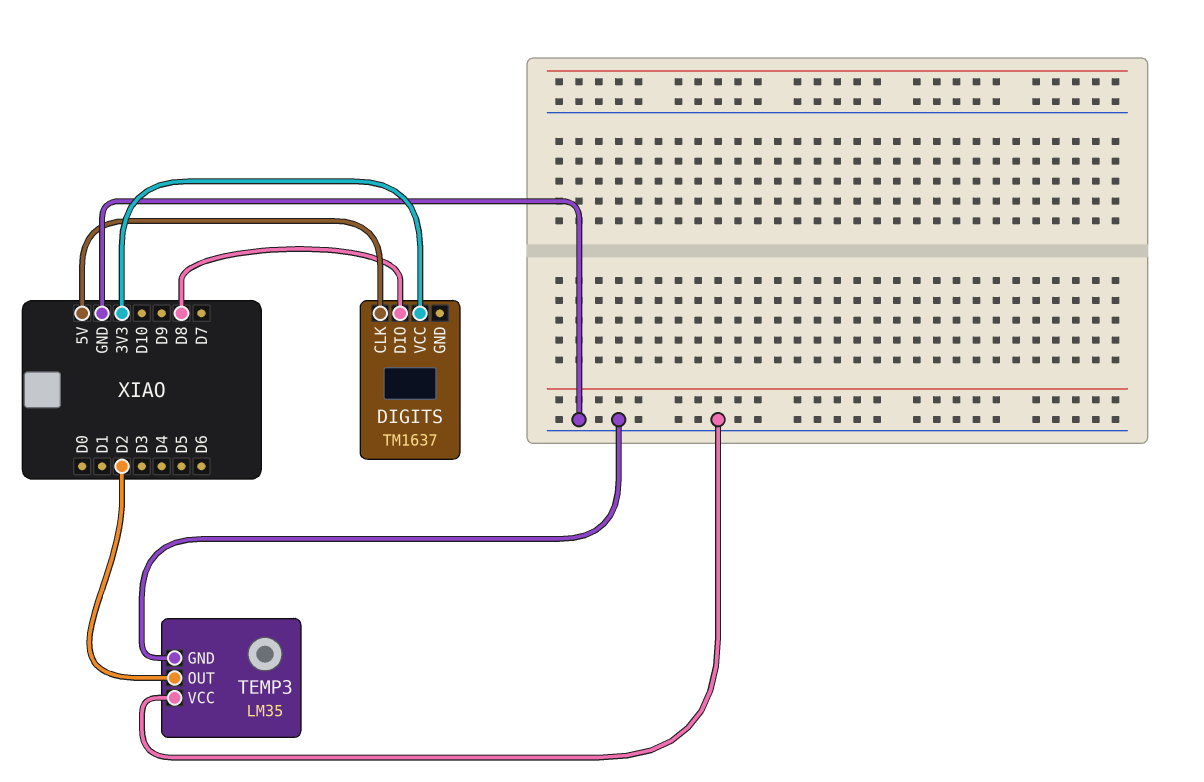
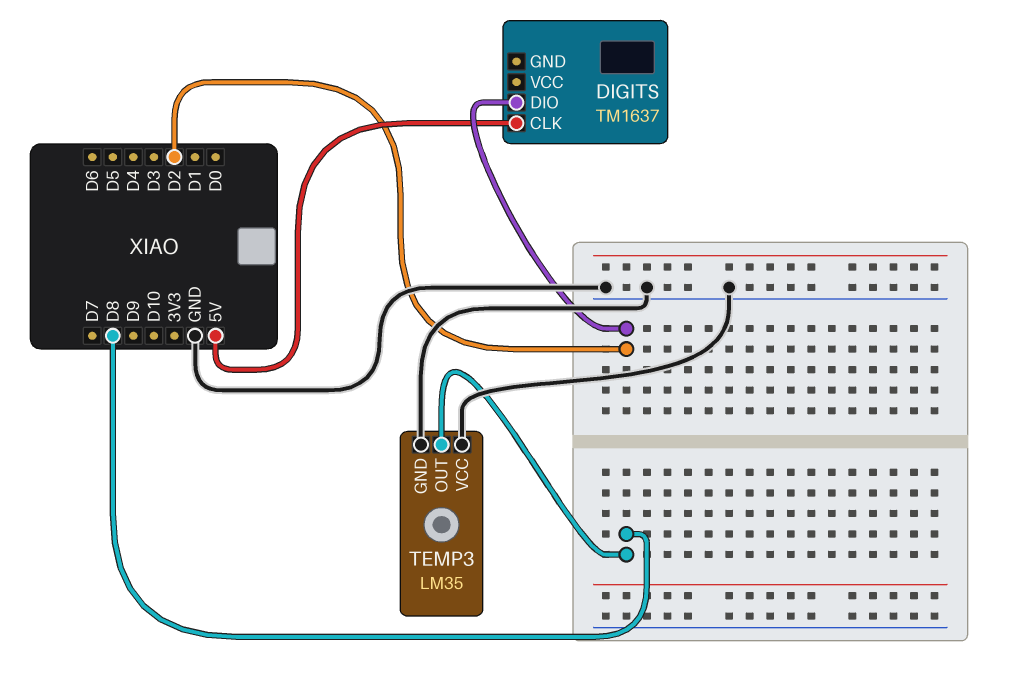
DIGITS pin DIO: D8 -> D2
DIGITS pin VCC: 3V3 -> none
TEMP3 pin OUT: D2 -> D8

